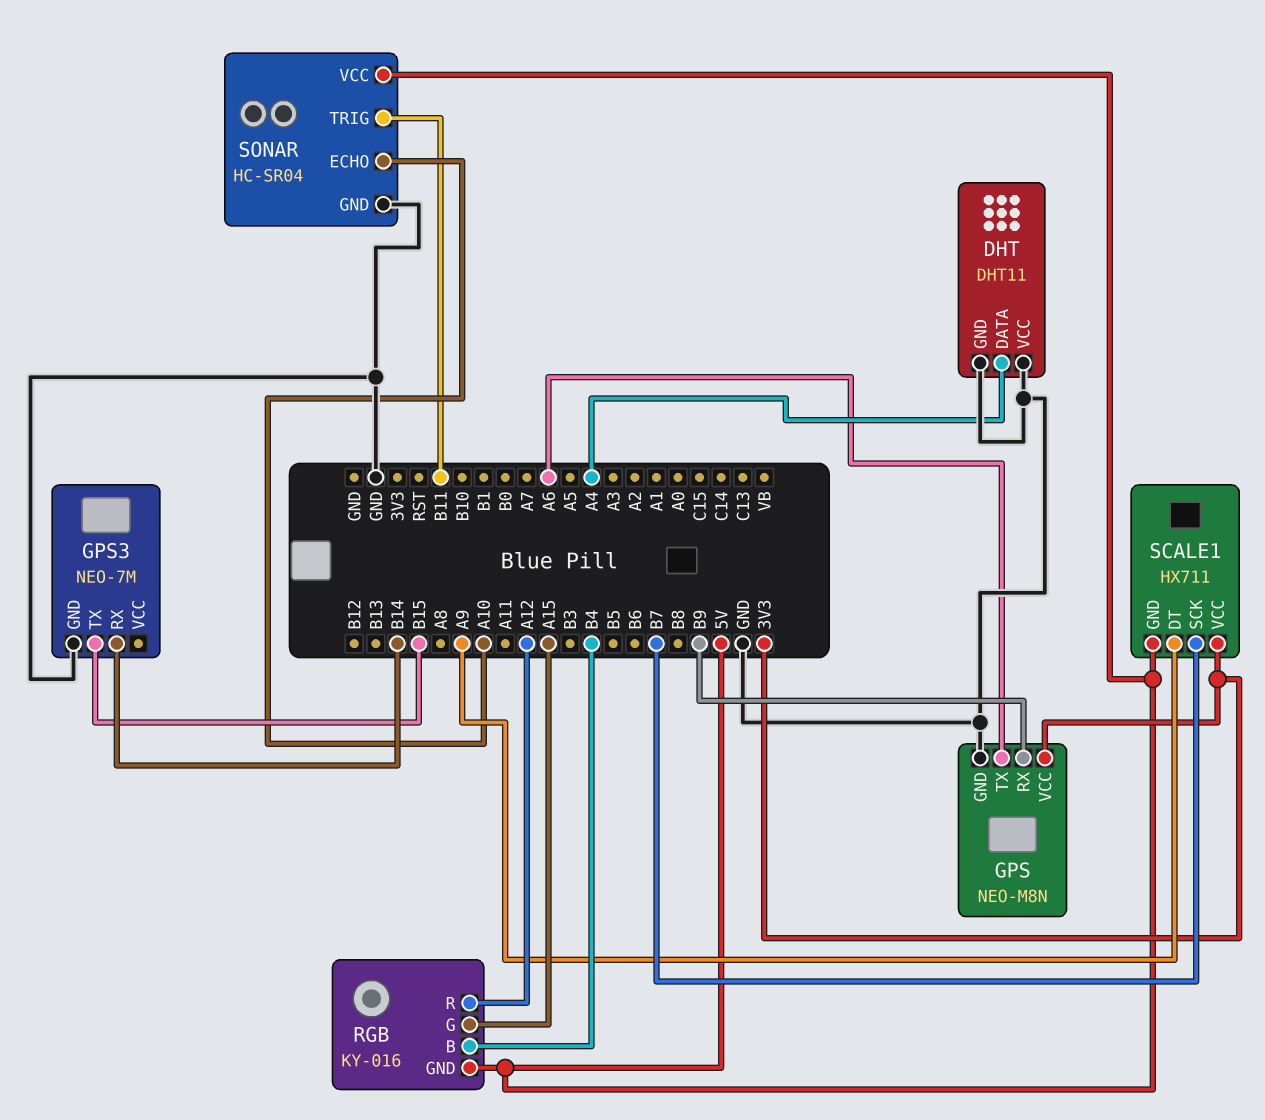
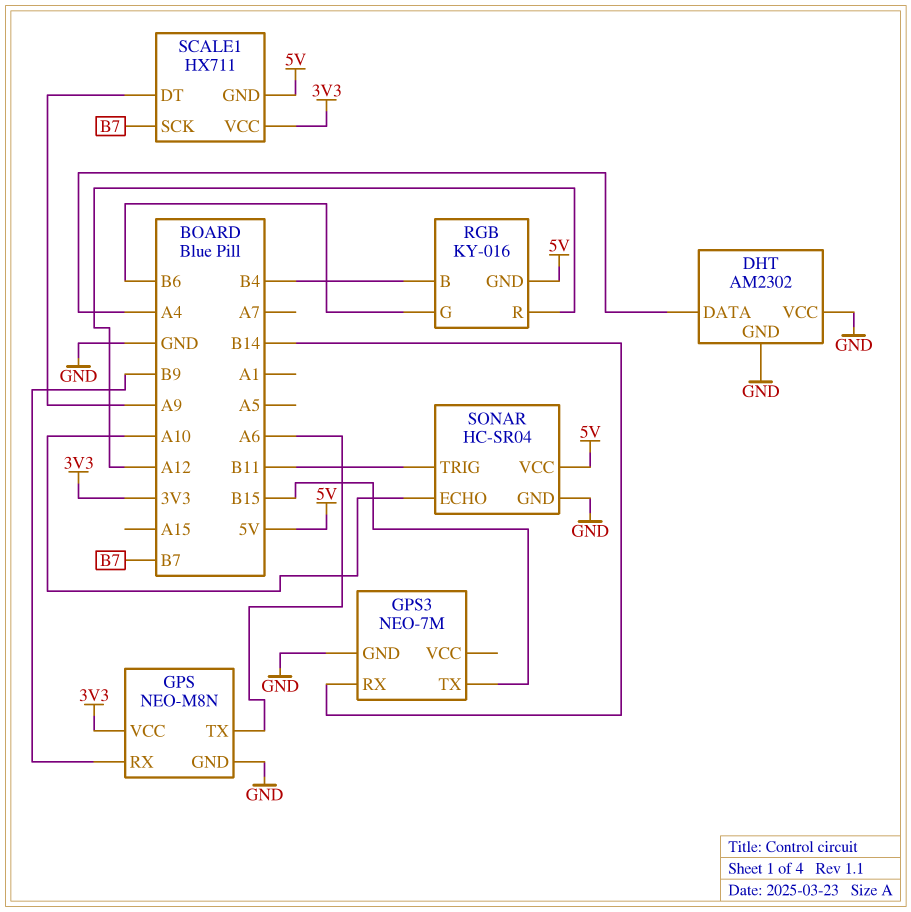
DHT: DHT11 -> AM2302
RGB pin G: A15 -> B6

